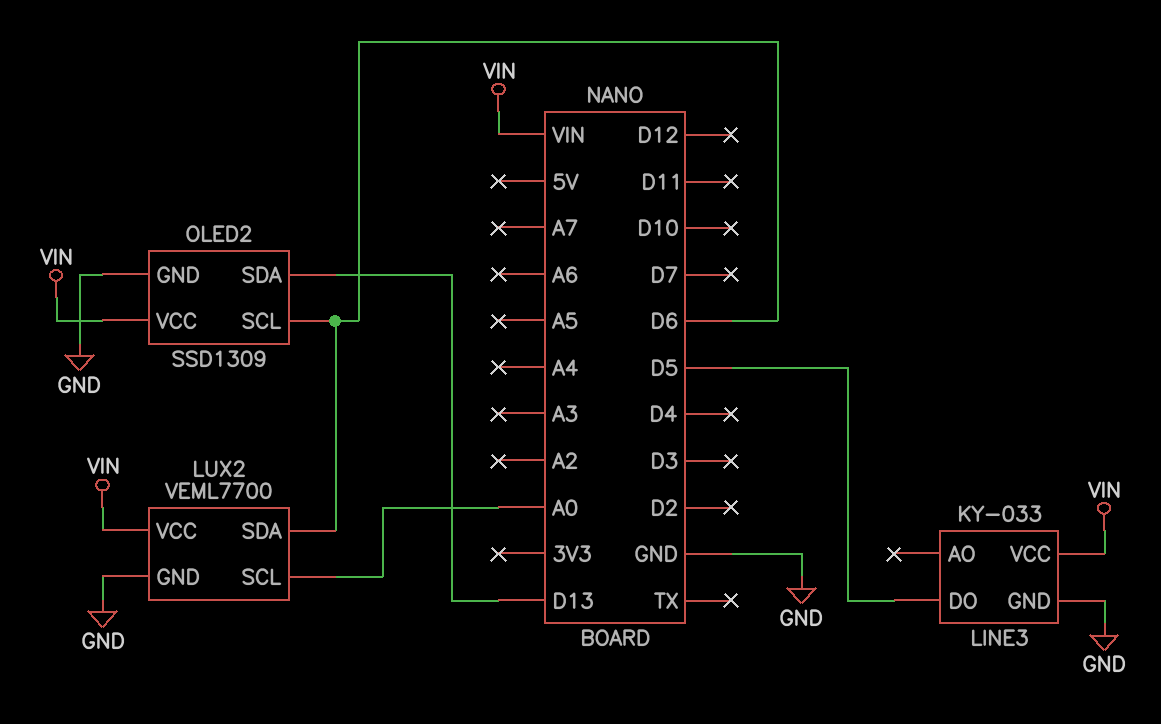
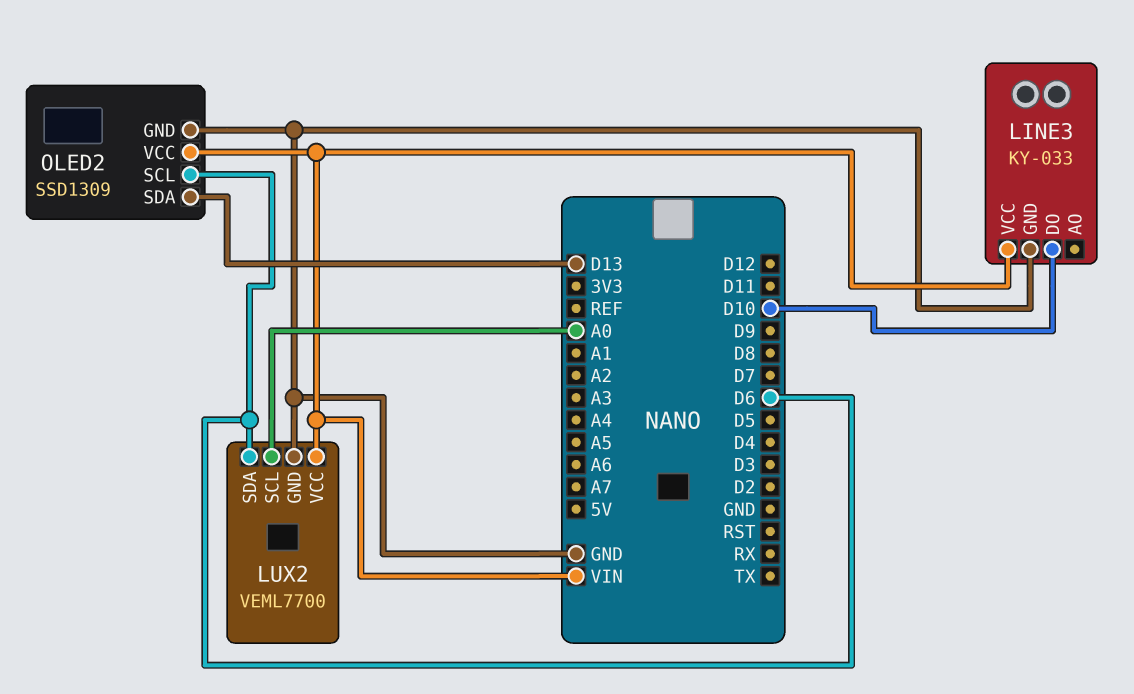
LINE3 pin DO: D5 -> D10

